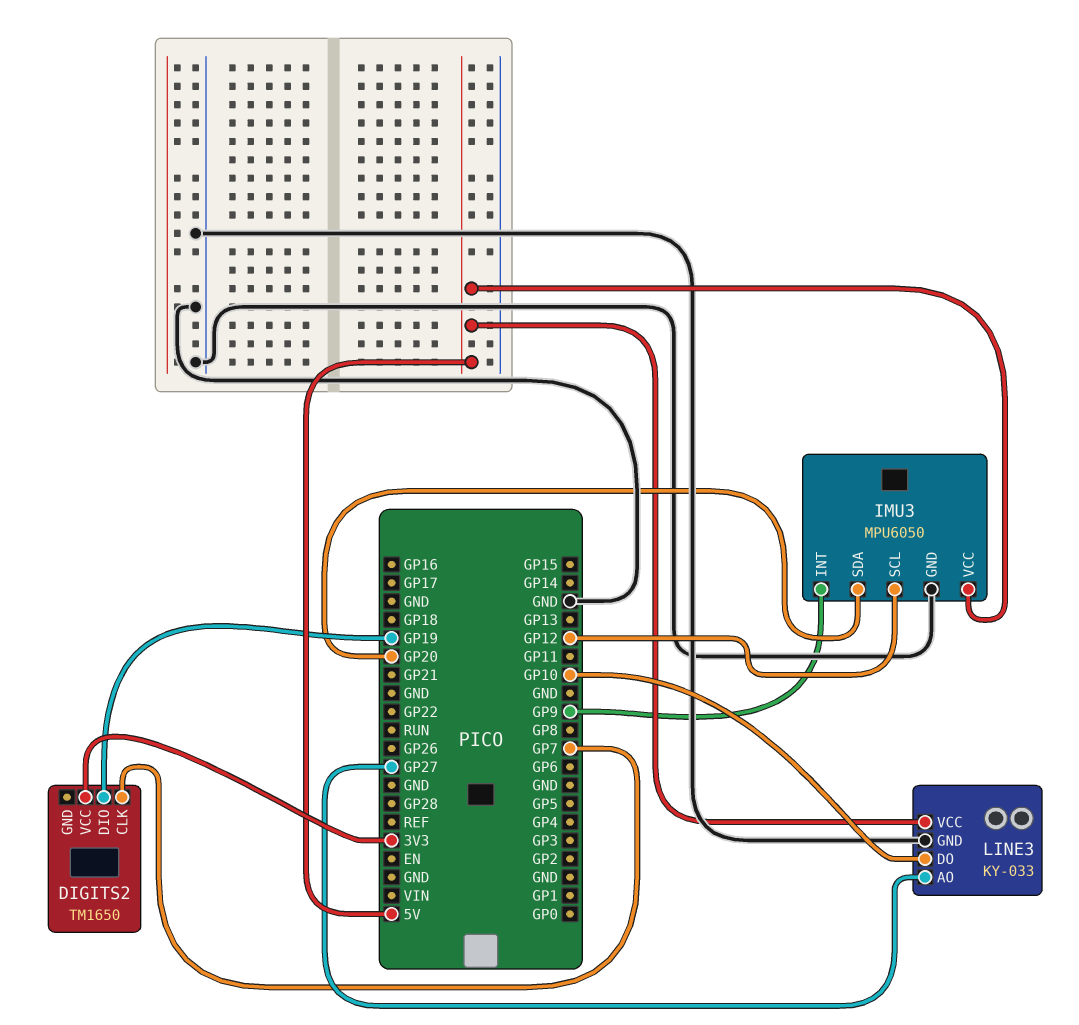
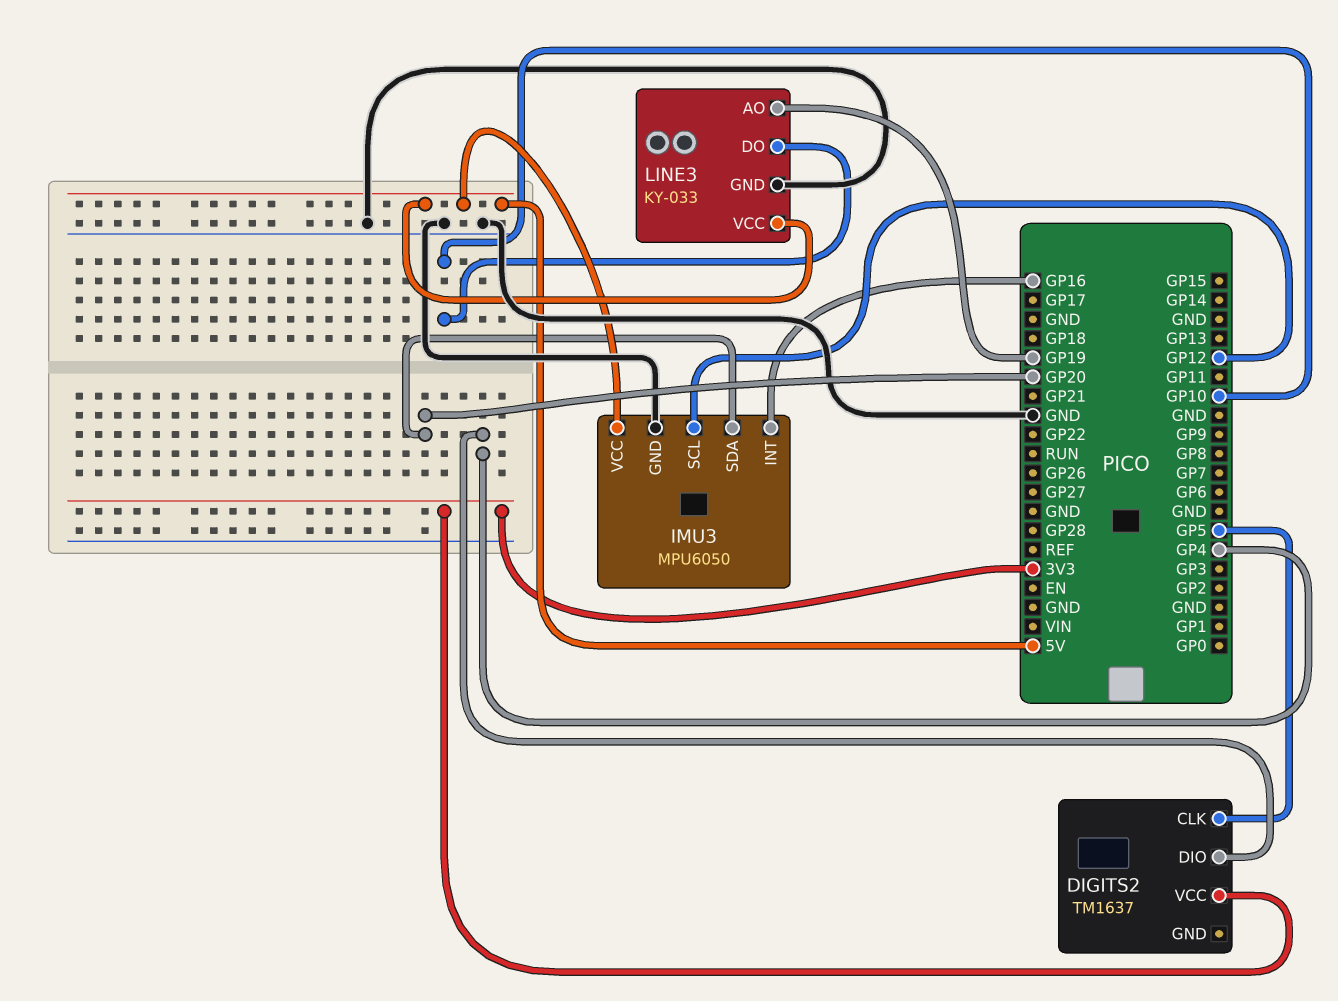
DIGITS2: TM1650 -> TM1637
DIGITS2 pin CLK: GP7 -> GP5
DIGITS2 pin DIO: GP19 -> GP4
IMU3 pin INT: GP9 -> GP16
LINE3 pin AO: GP27 -> GP19

